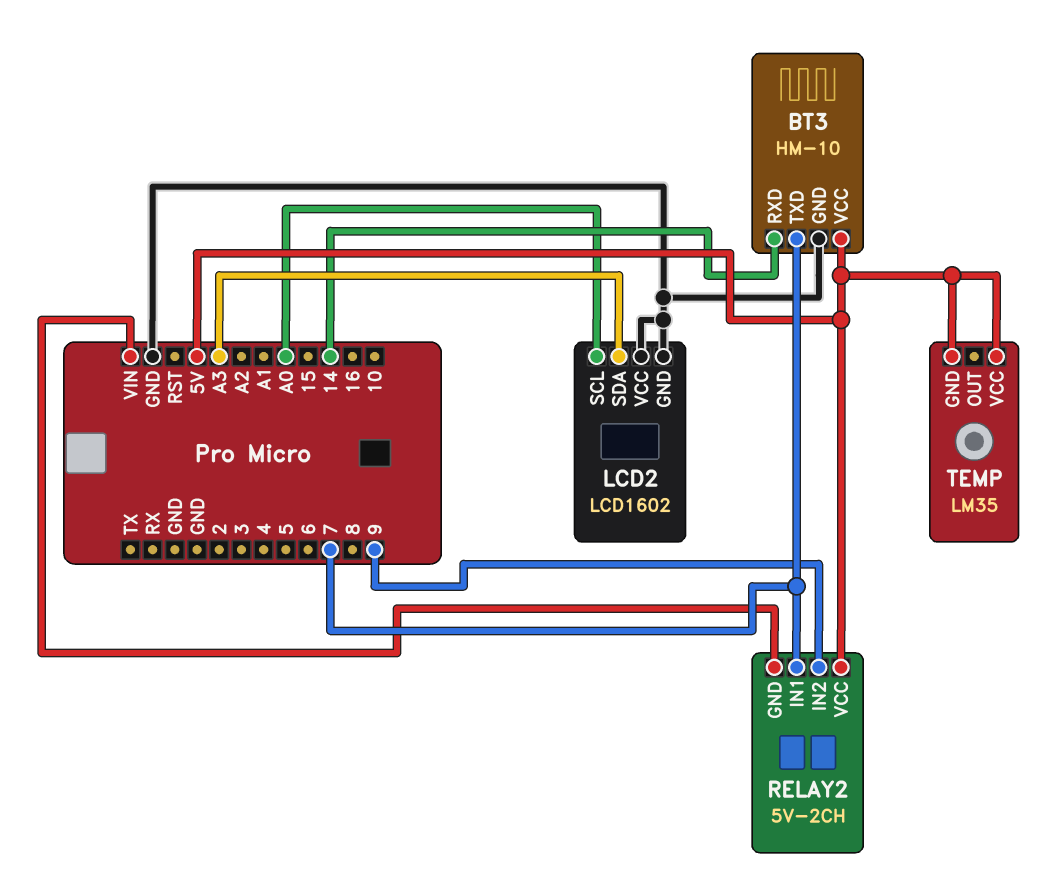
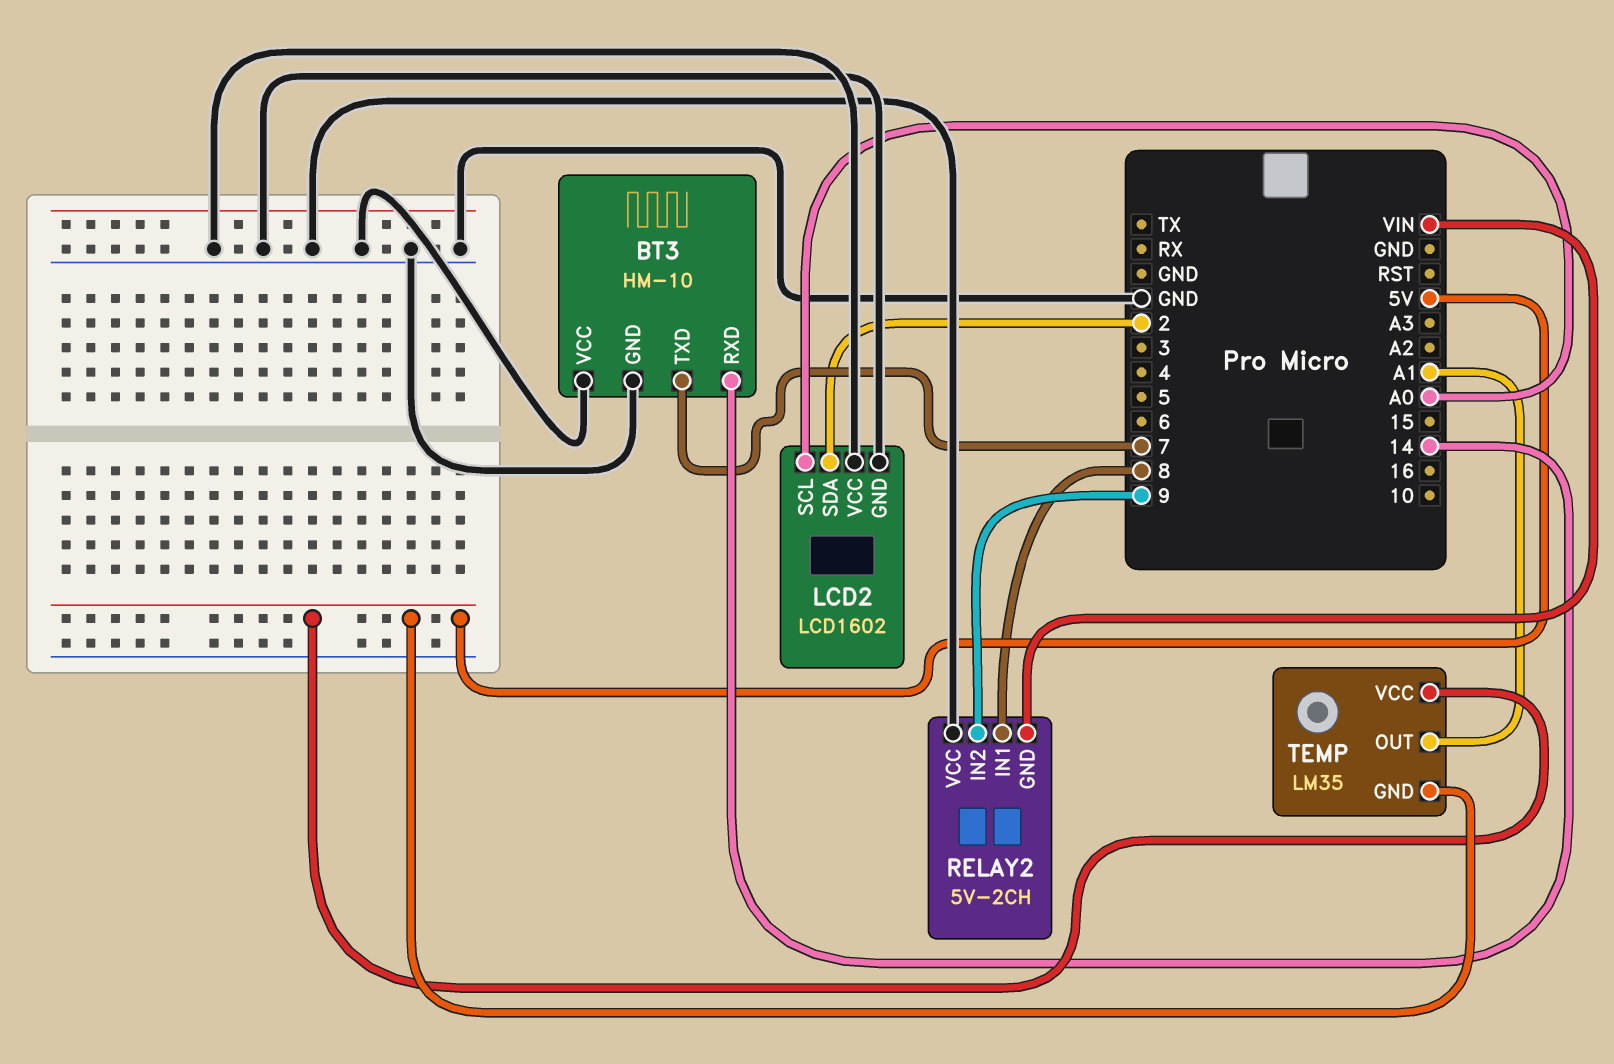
BT3 pin VCC: 5V -> GND
LCD2 pin SDA: A3 -> 2
RELAY2 pin IN1: 7 -> 8
RELAY2 pin VCC: 5V -> GND
TEMP pin OUT: none -> A1

